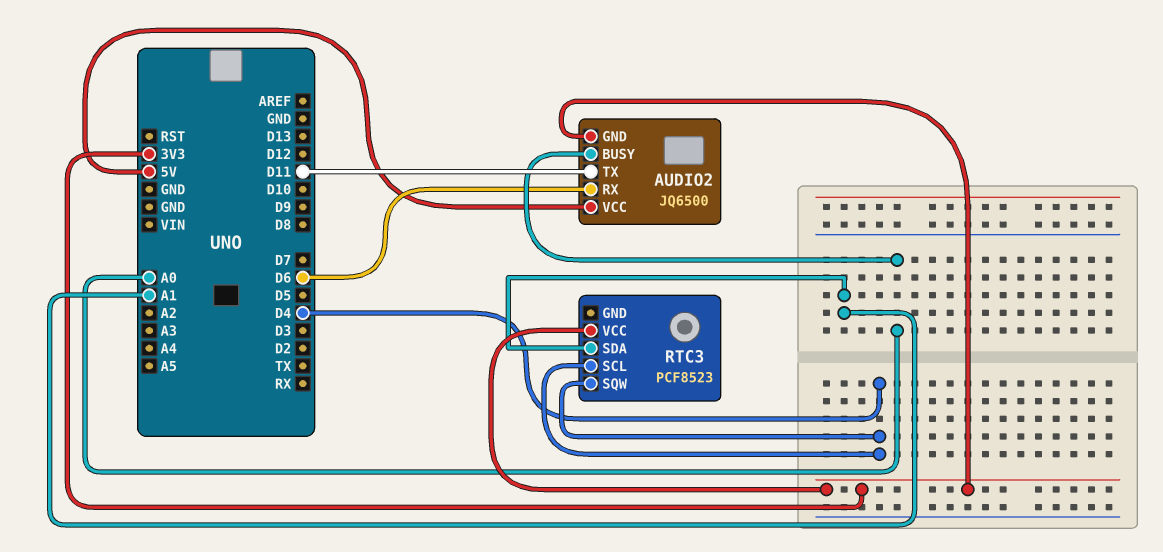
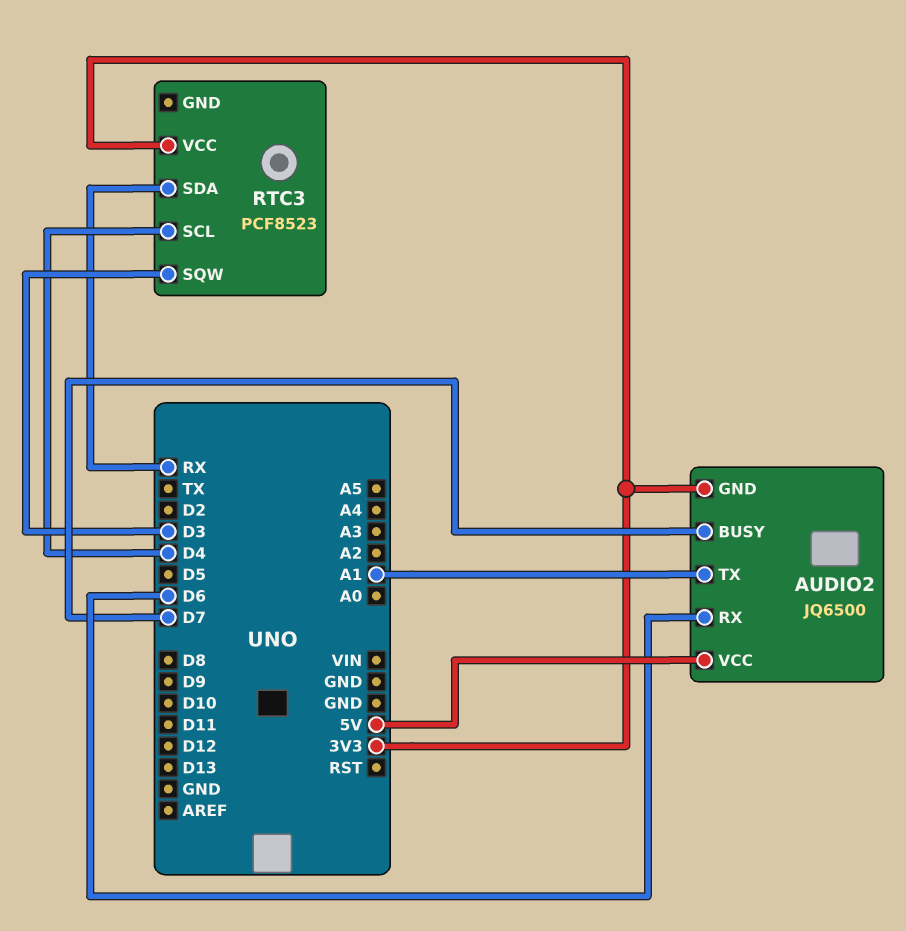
AUDIO2 pin BUSY: A0 -> D7
AUDIO2 pin TX: D11 -> A1
RTC3 pin SDA: A1 -> RX
RTC3 pin SQW: D4 -> D3

